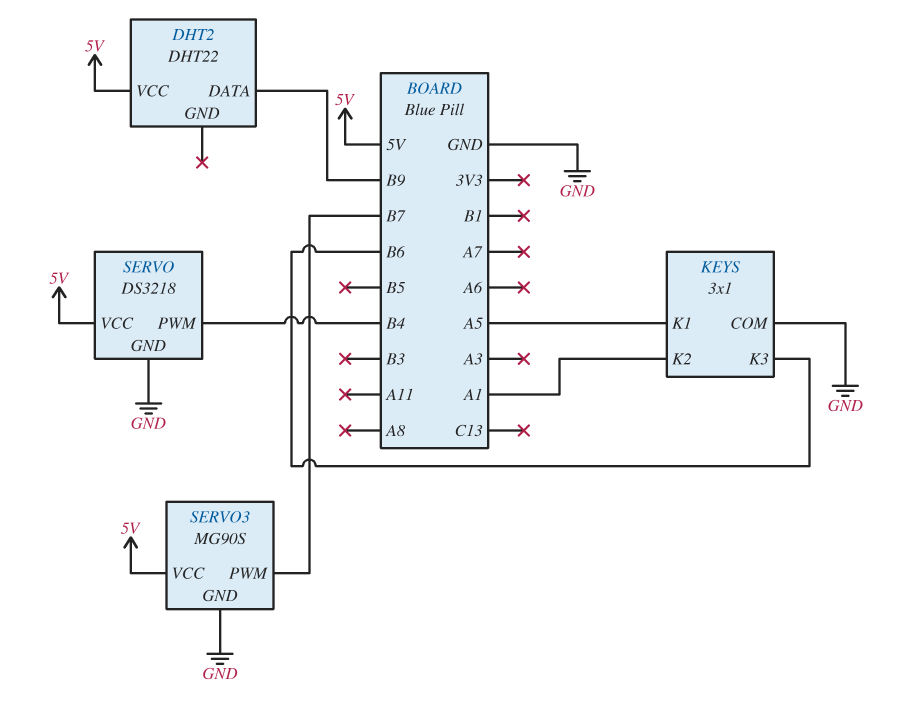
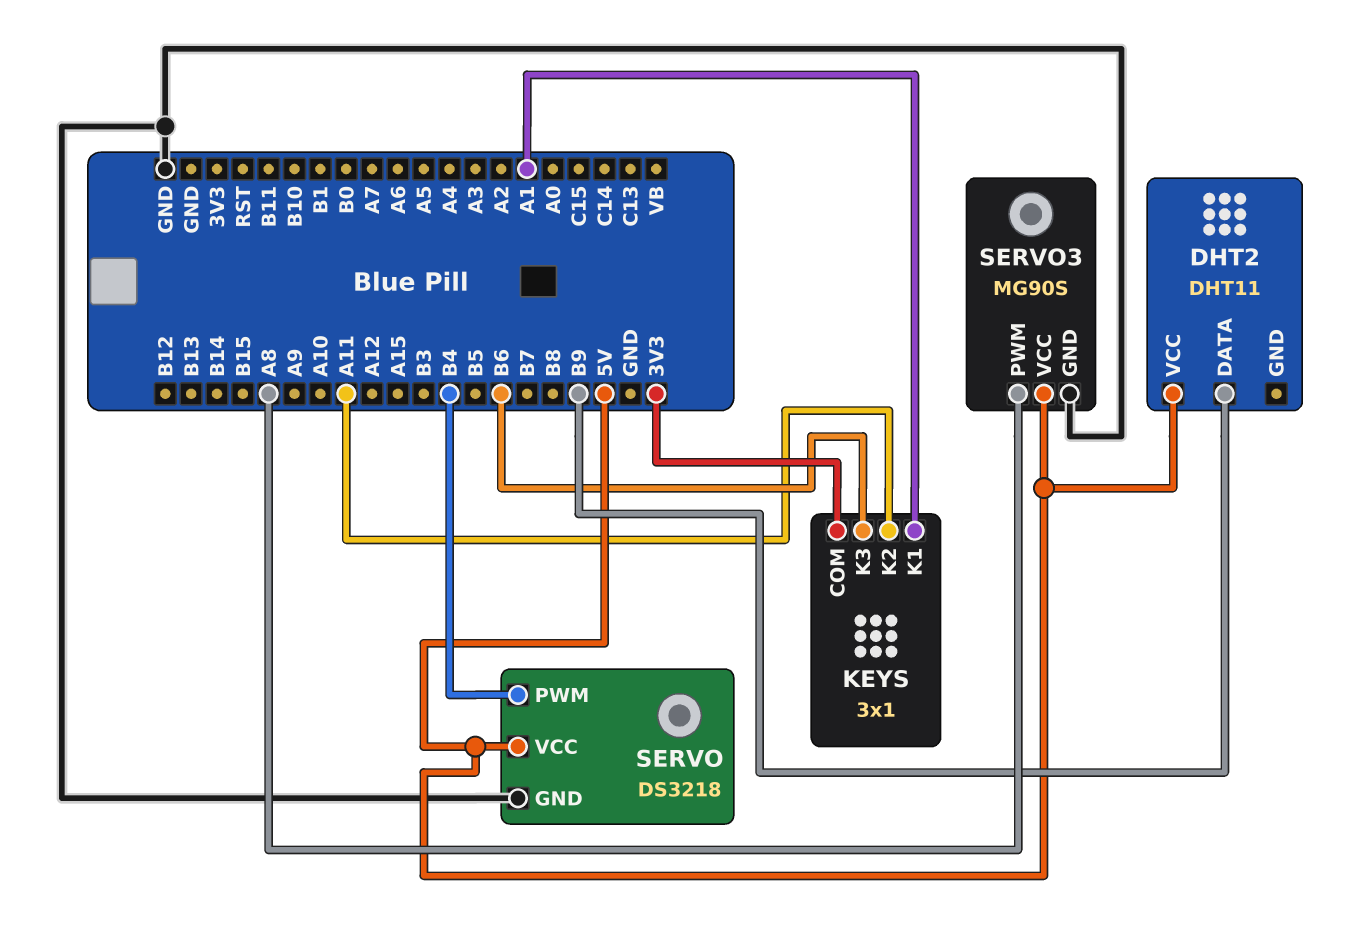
DHT2: DHT22 -> DHT11
KEYS pin COM: GND -> 3V3
KEYS pin K1: A5 -> A1
KEYS pin K2: A1 -> A11
SERVO3 pin PWM: B7 -> A8

